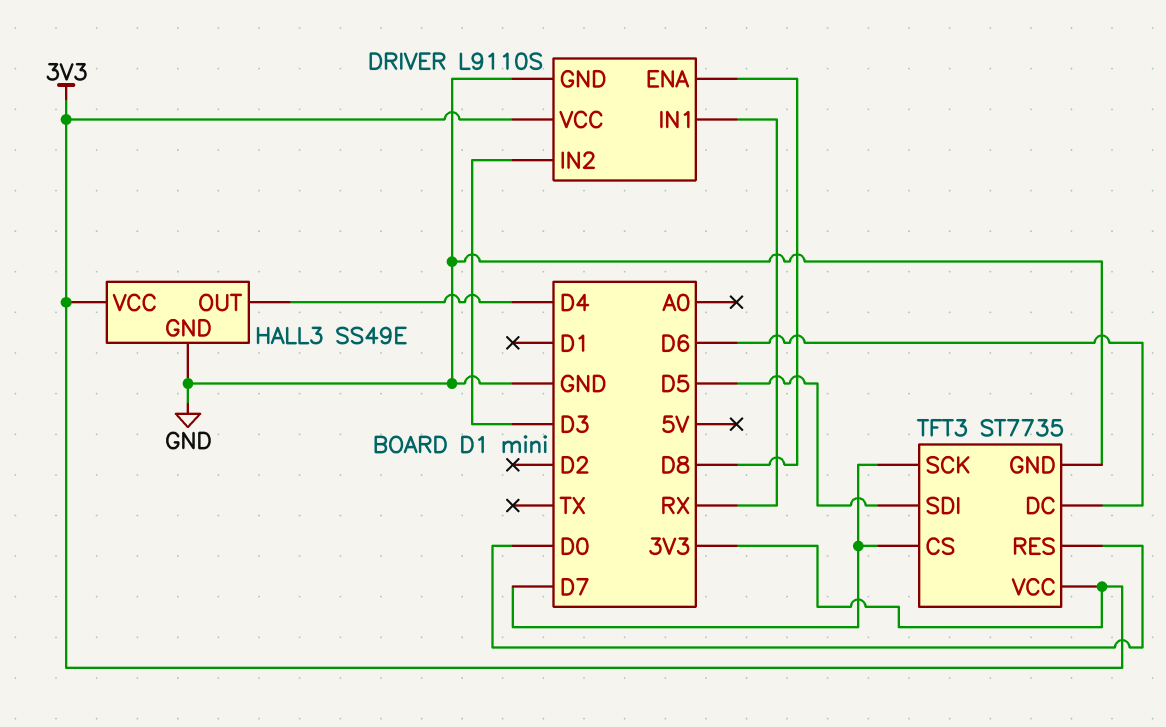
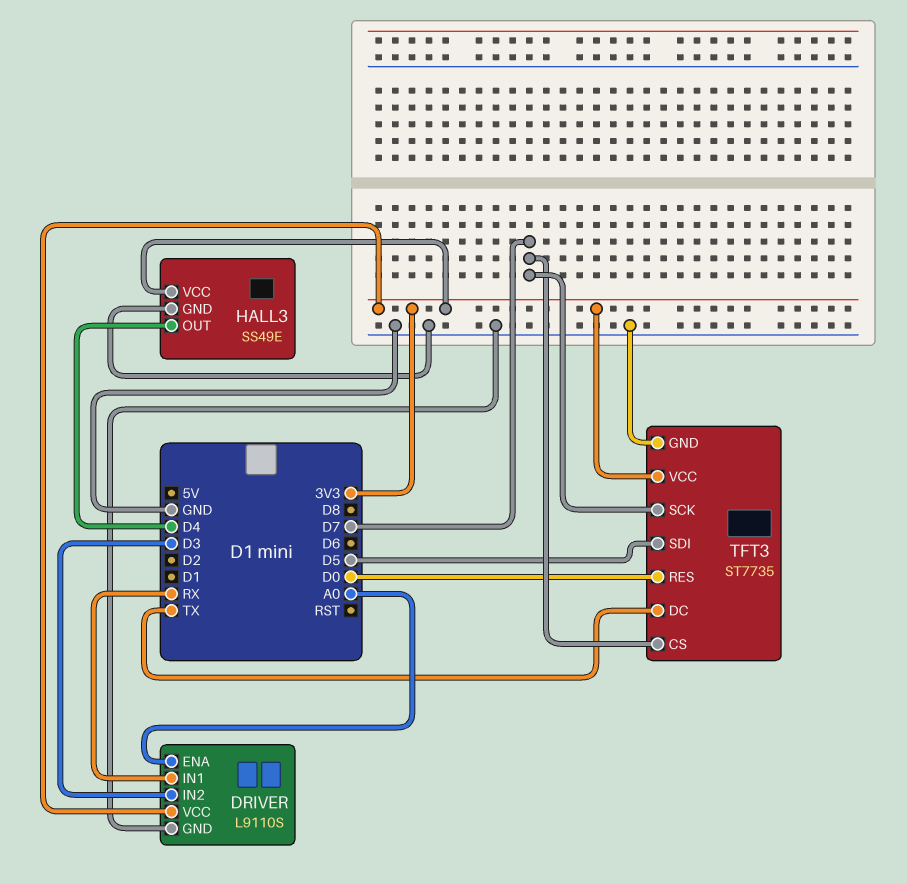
DRIVER pin ENA: D8 -> A0
TFT3 pin DC: D6 -> TX

